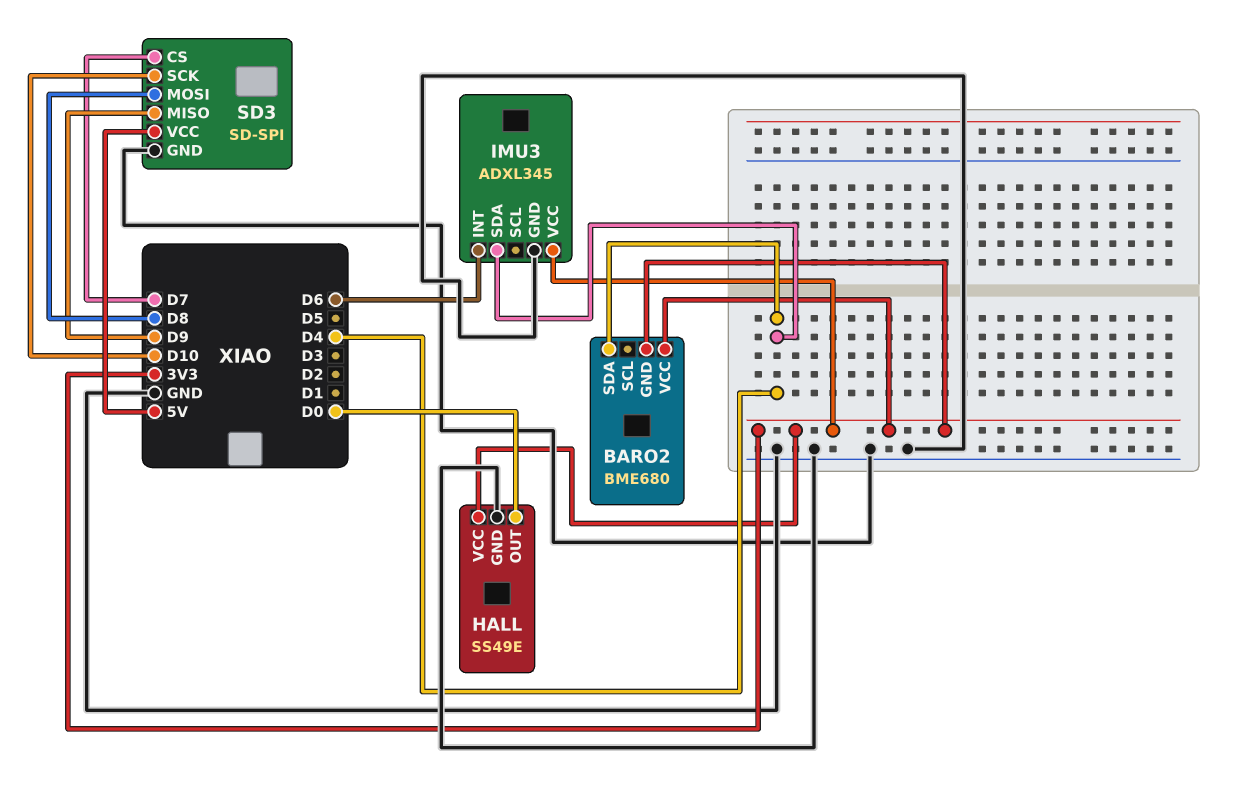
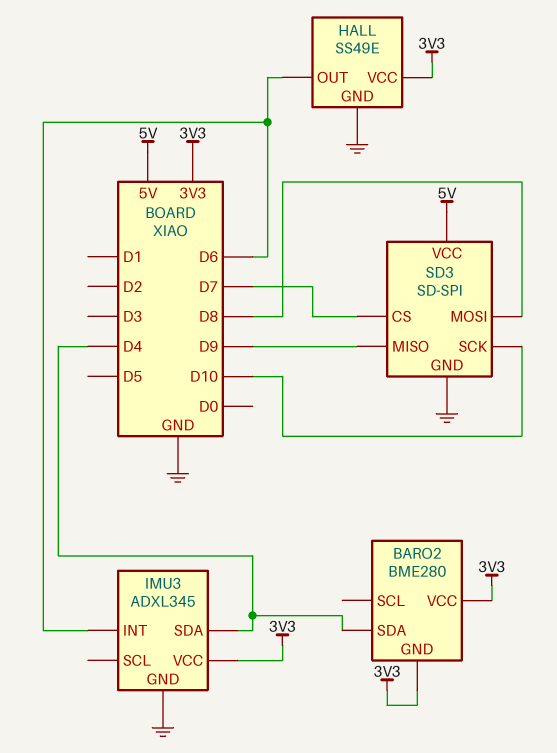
BARO2: BME680 -> BME280
HALL pin OUT: D0 -> D6

